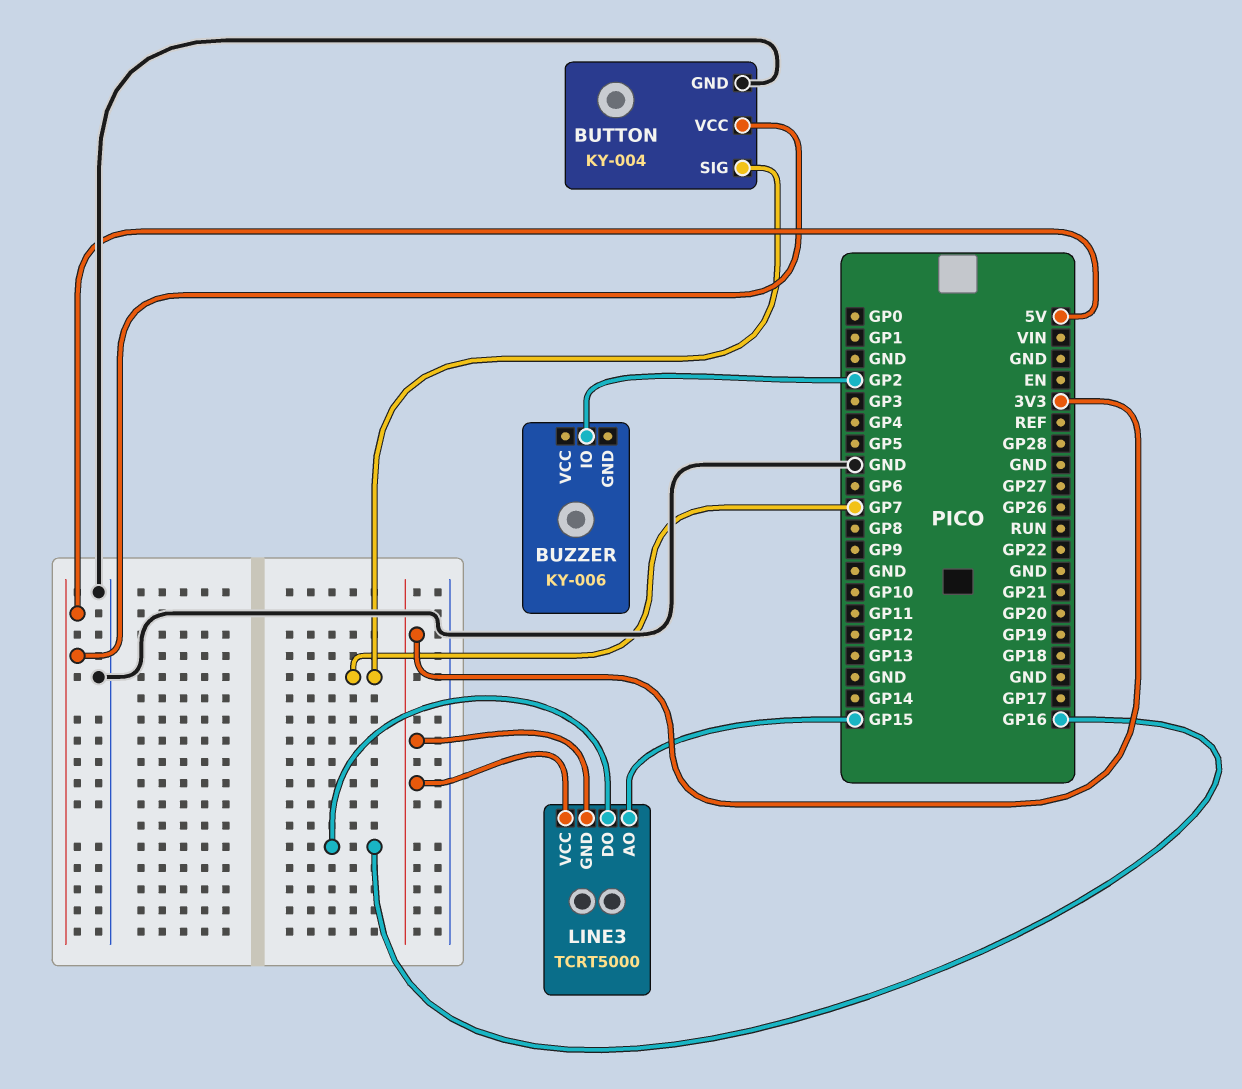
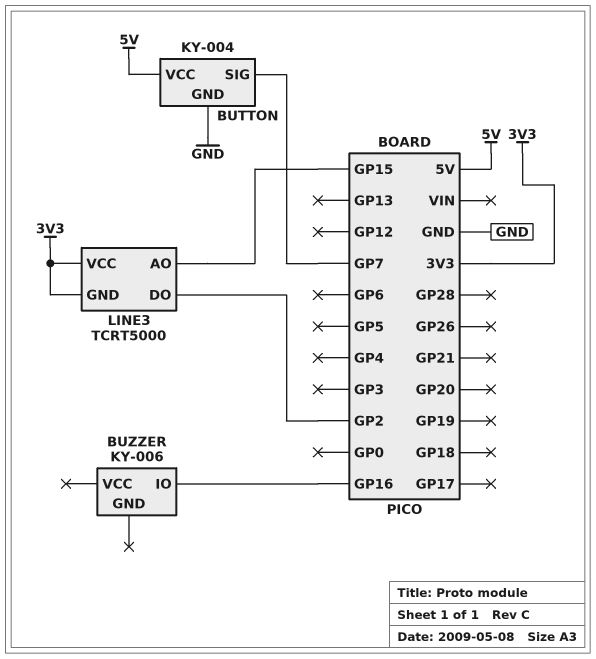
BUZZER pin IO: GP2 -> GP16
LINE3 pin DO: GP16 -> GP2

